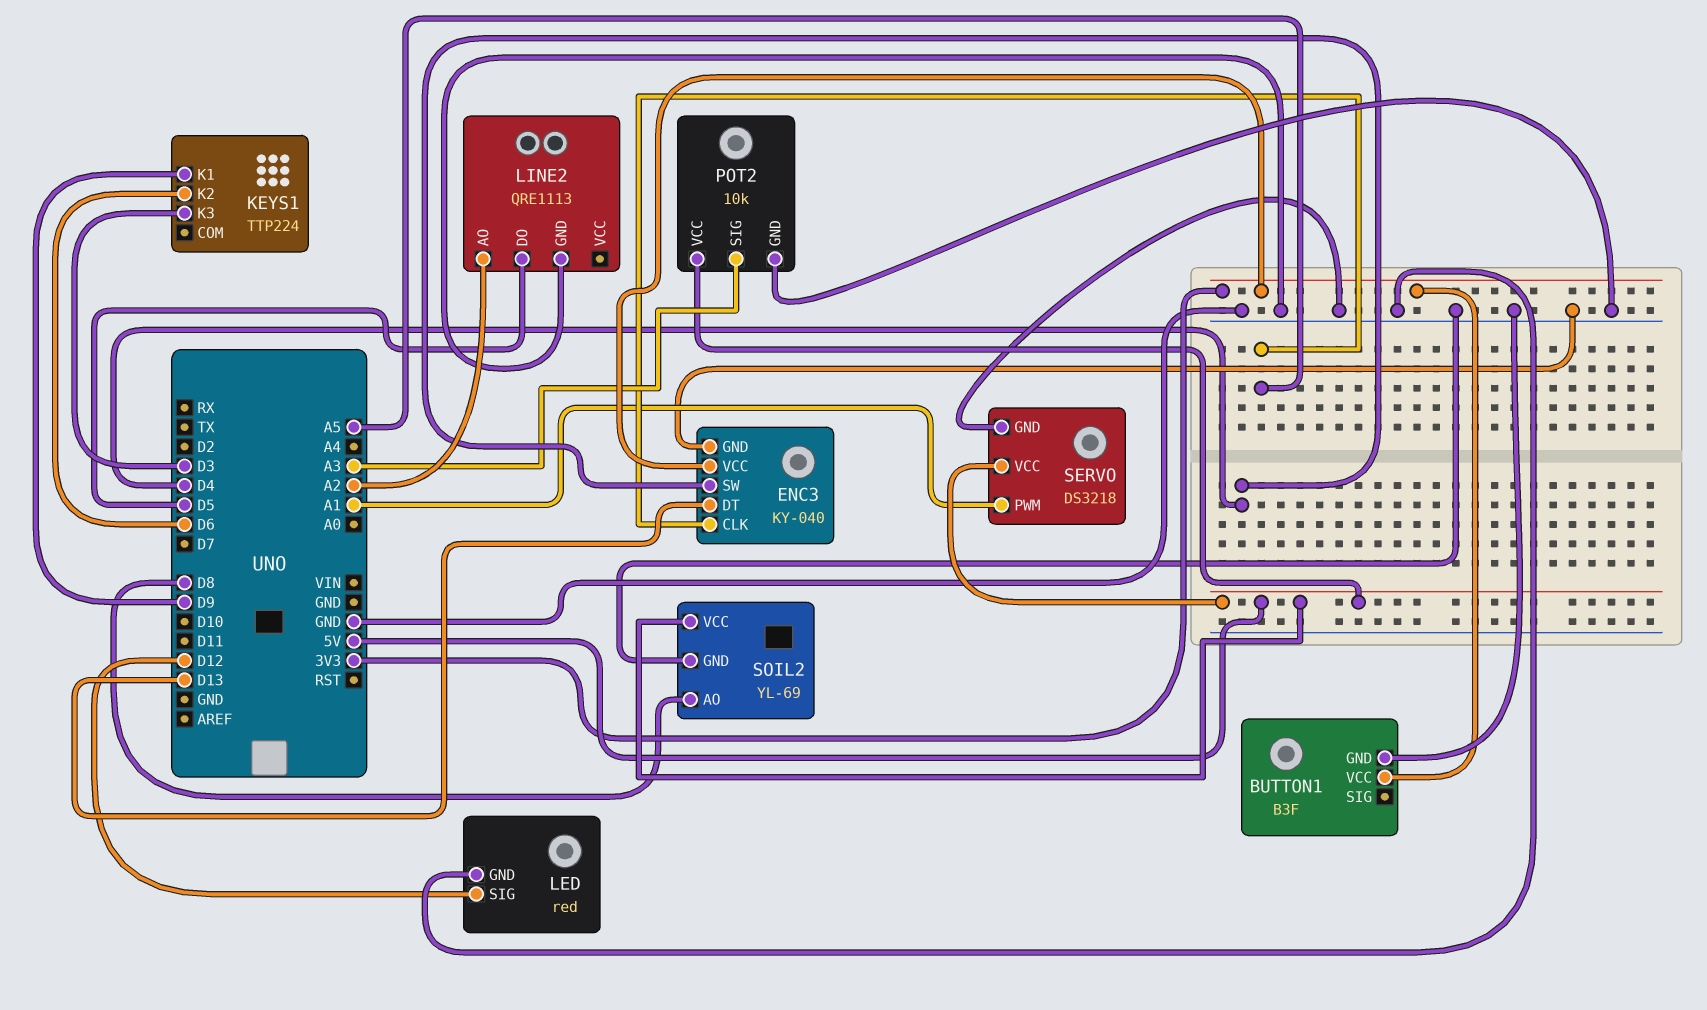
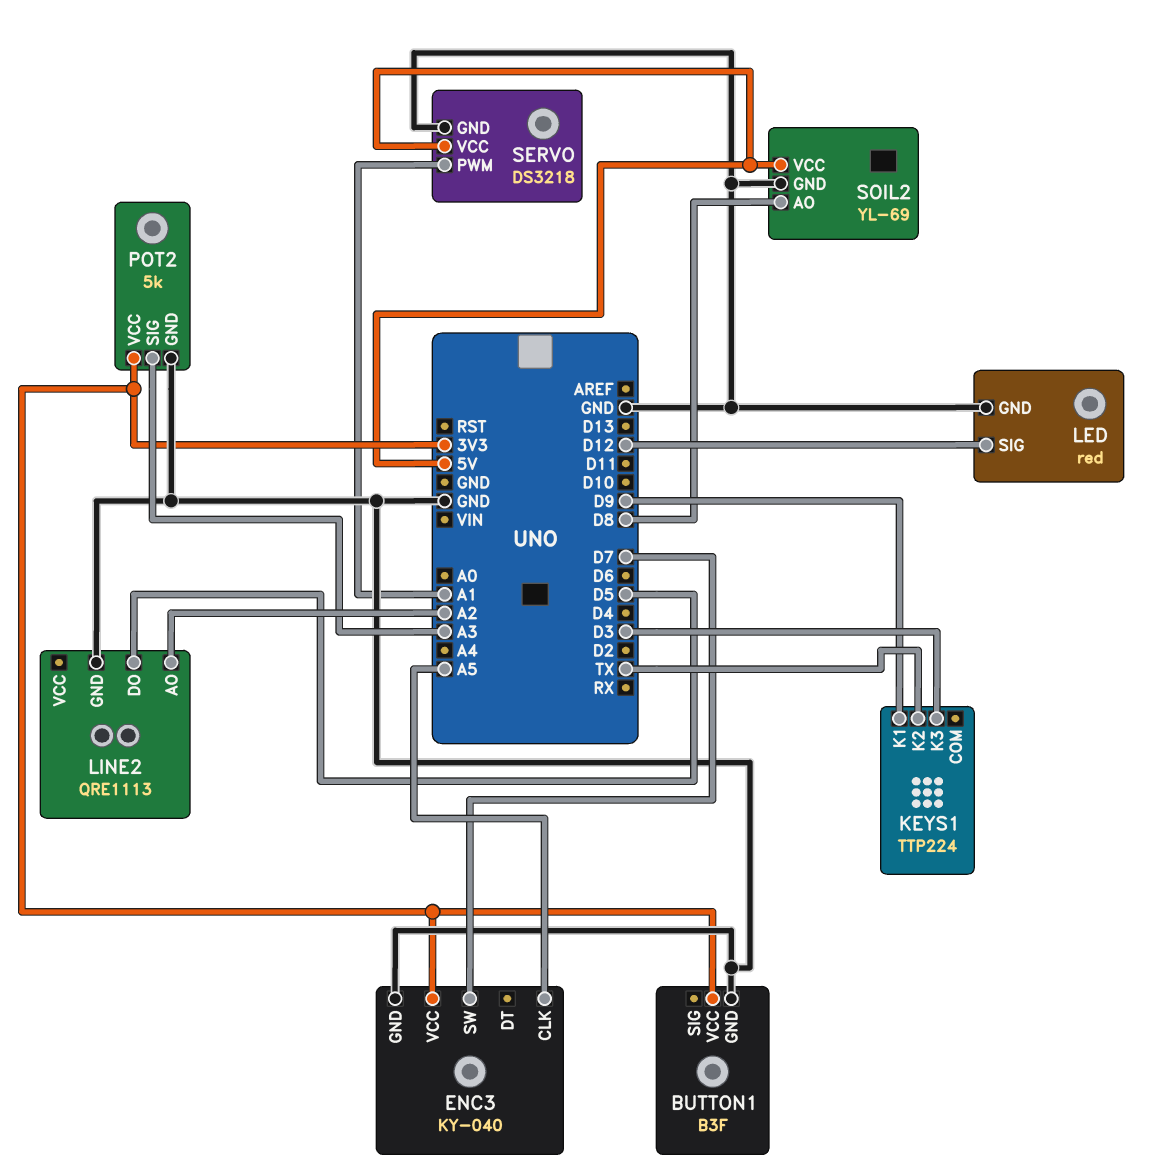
ENC3 pin DT: D13 -> none
ENC3 pin SW: D4 -> D7
KEYS1 pin K2: D6 -> TX
POT2: 10k -> 5k
POT2 pin VCC: 5V -> 3V3

